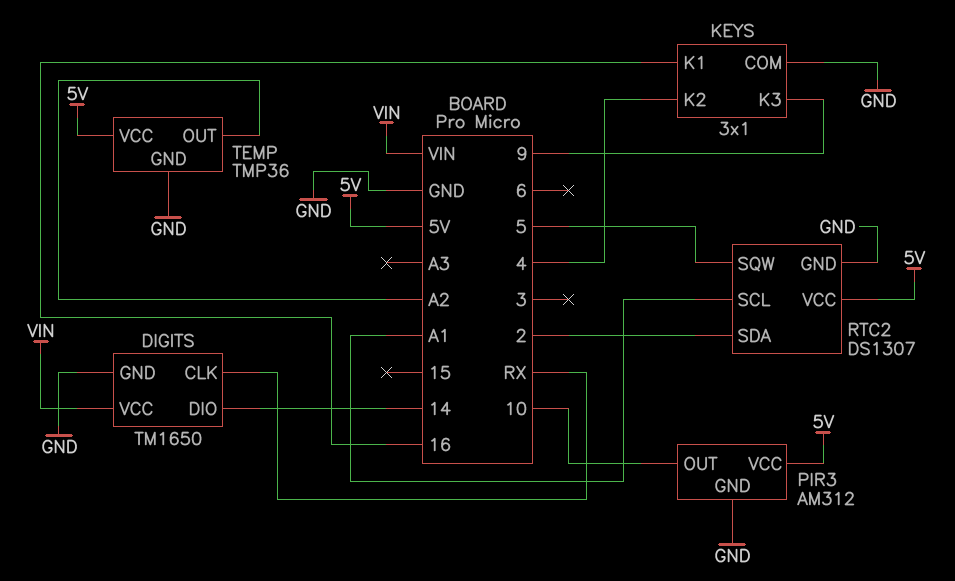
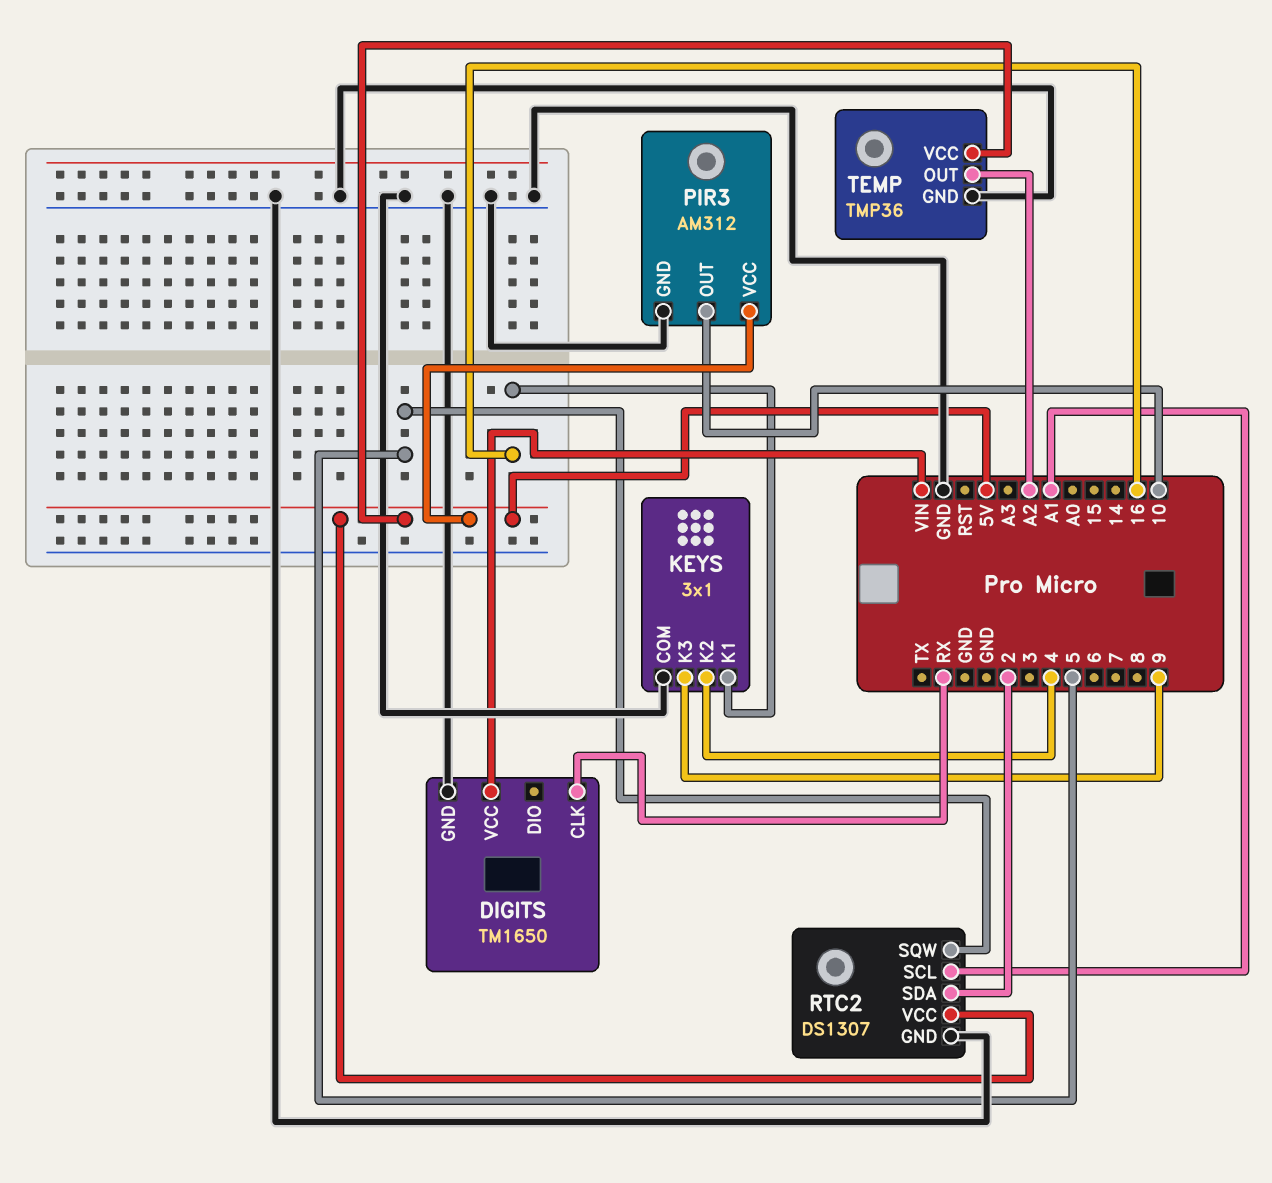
DIGITS pin DIO: 14 -> none

